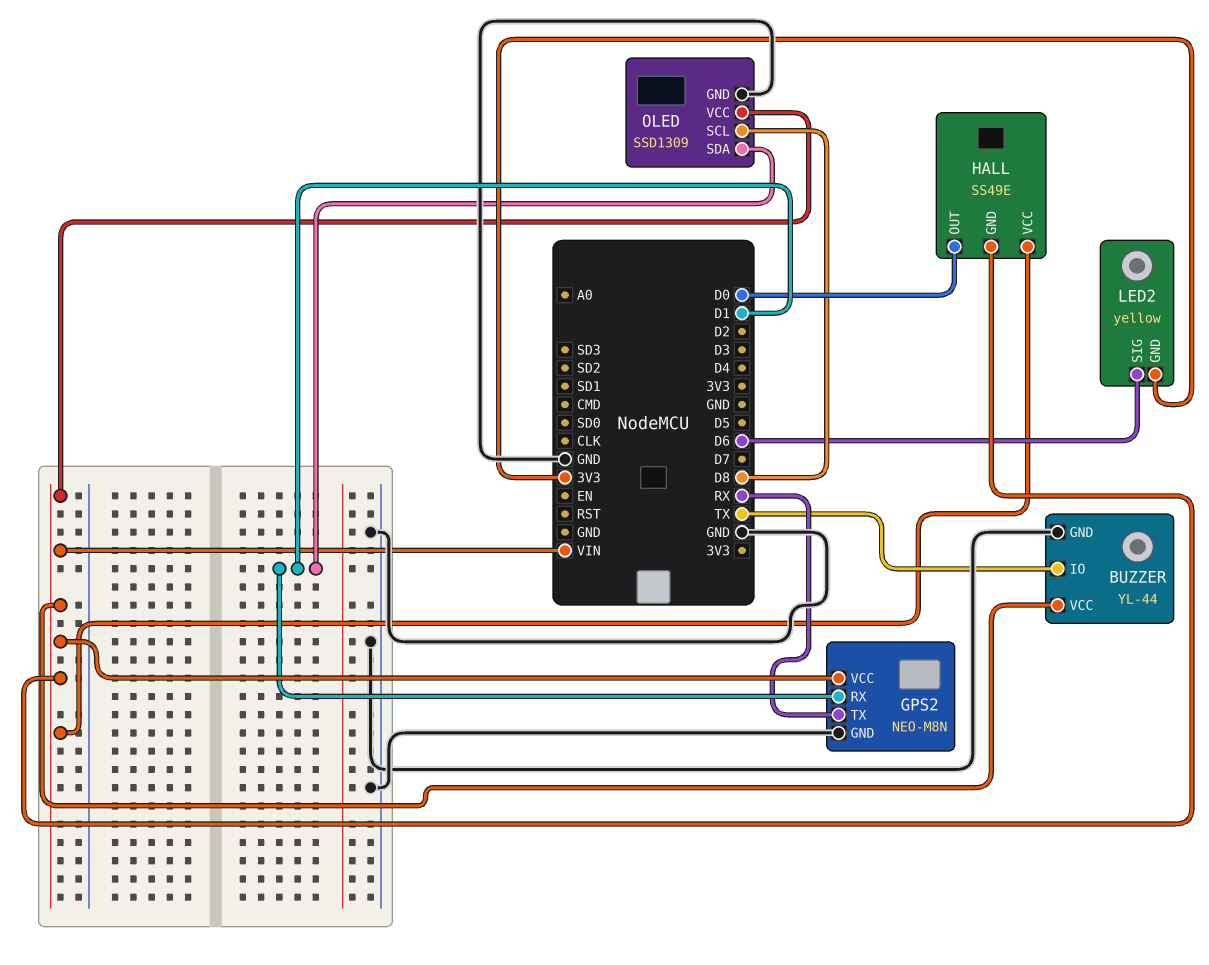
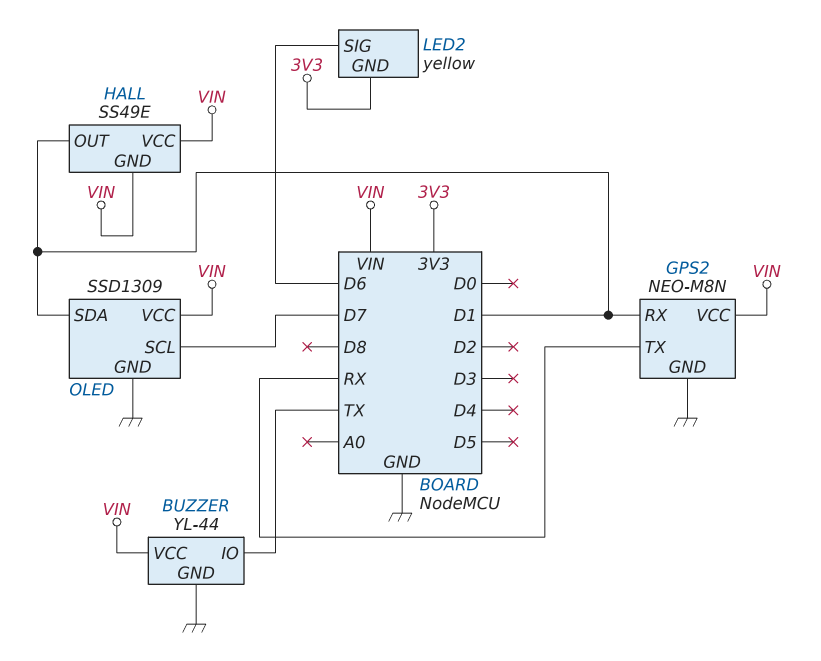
HALL pin OUT: D0 -> D1
OLED pin SCL: D8 -> D7

